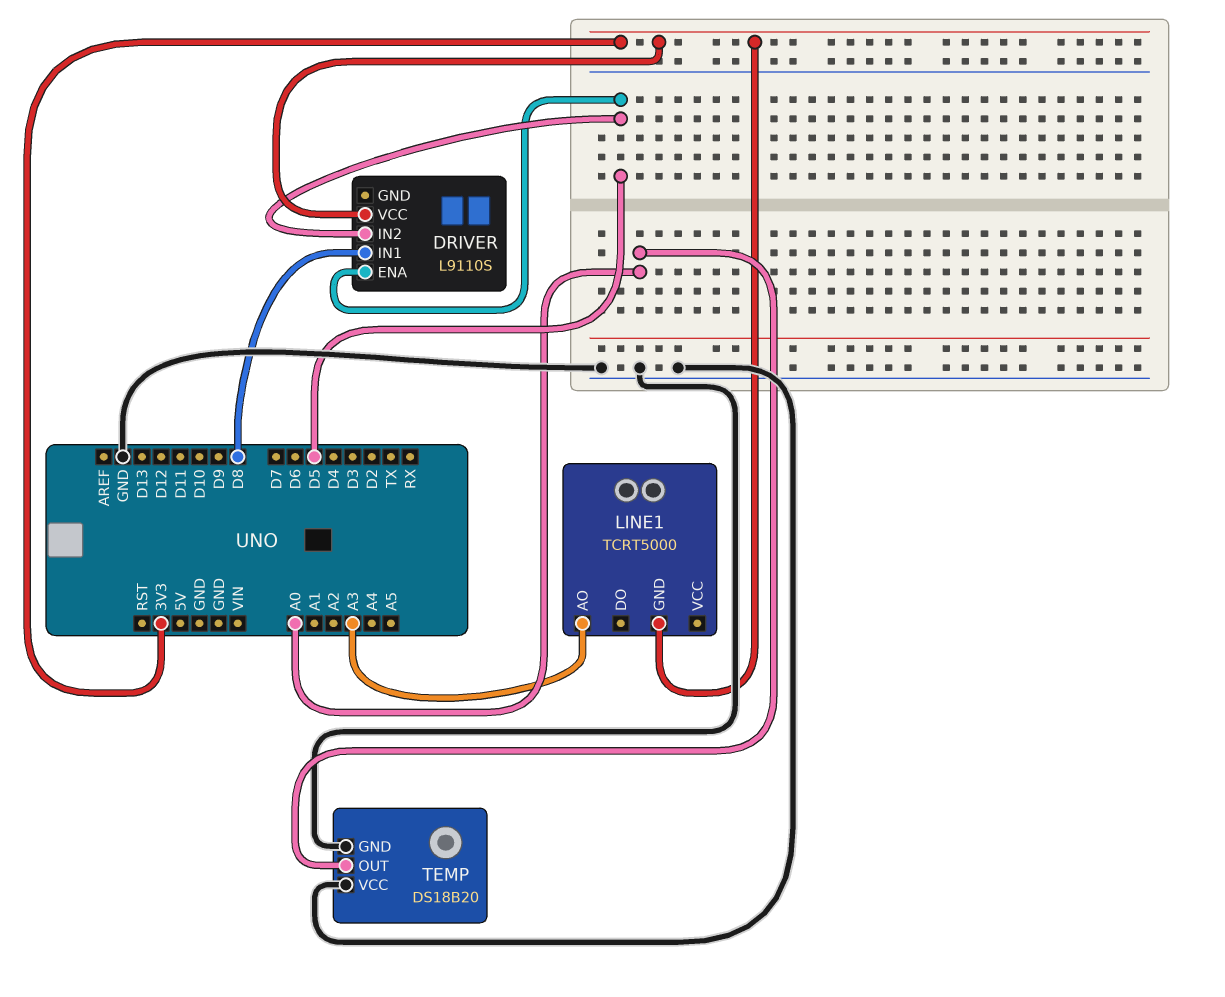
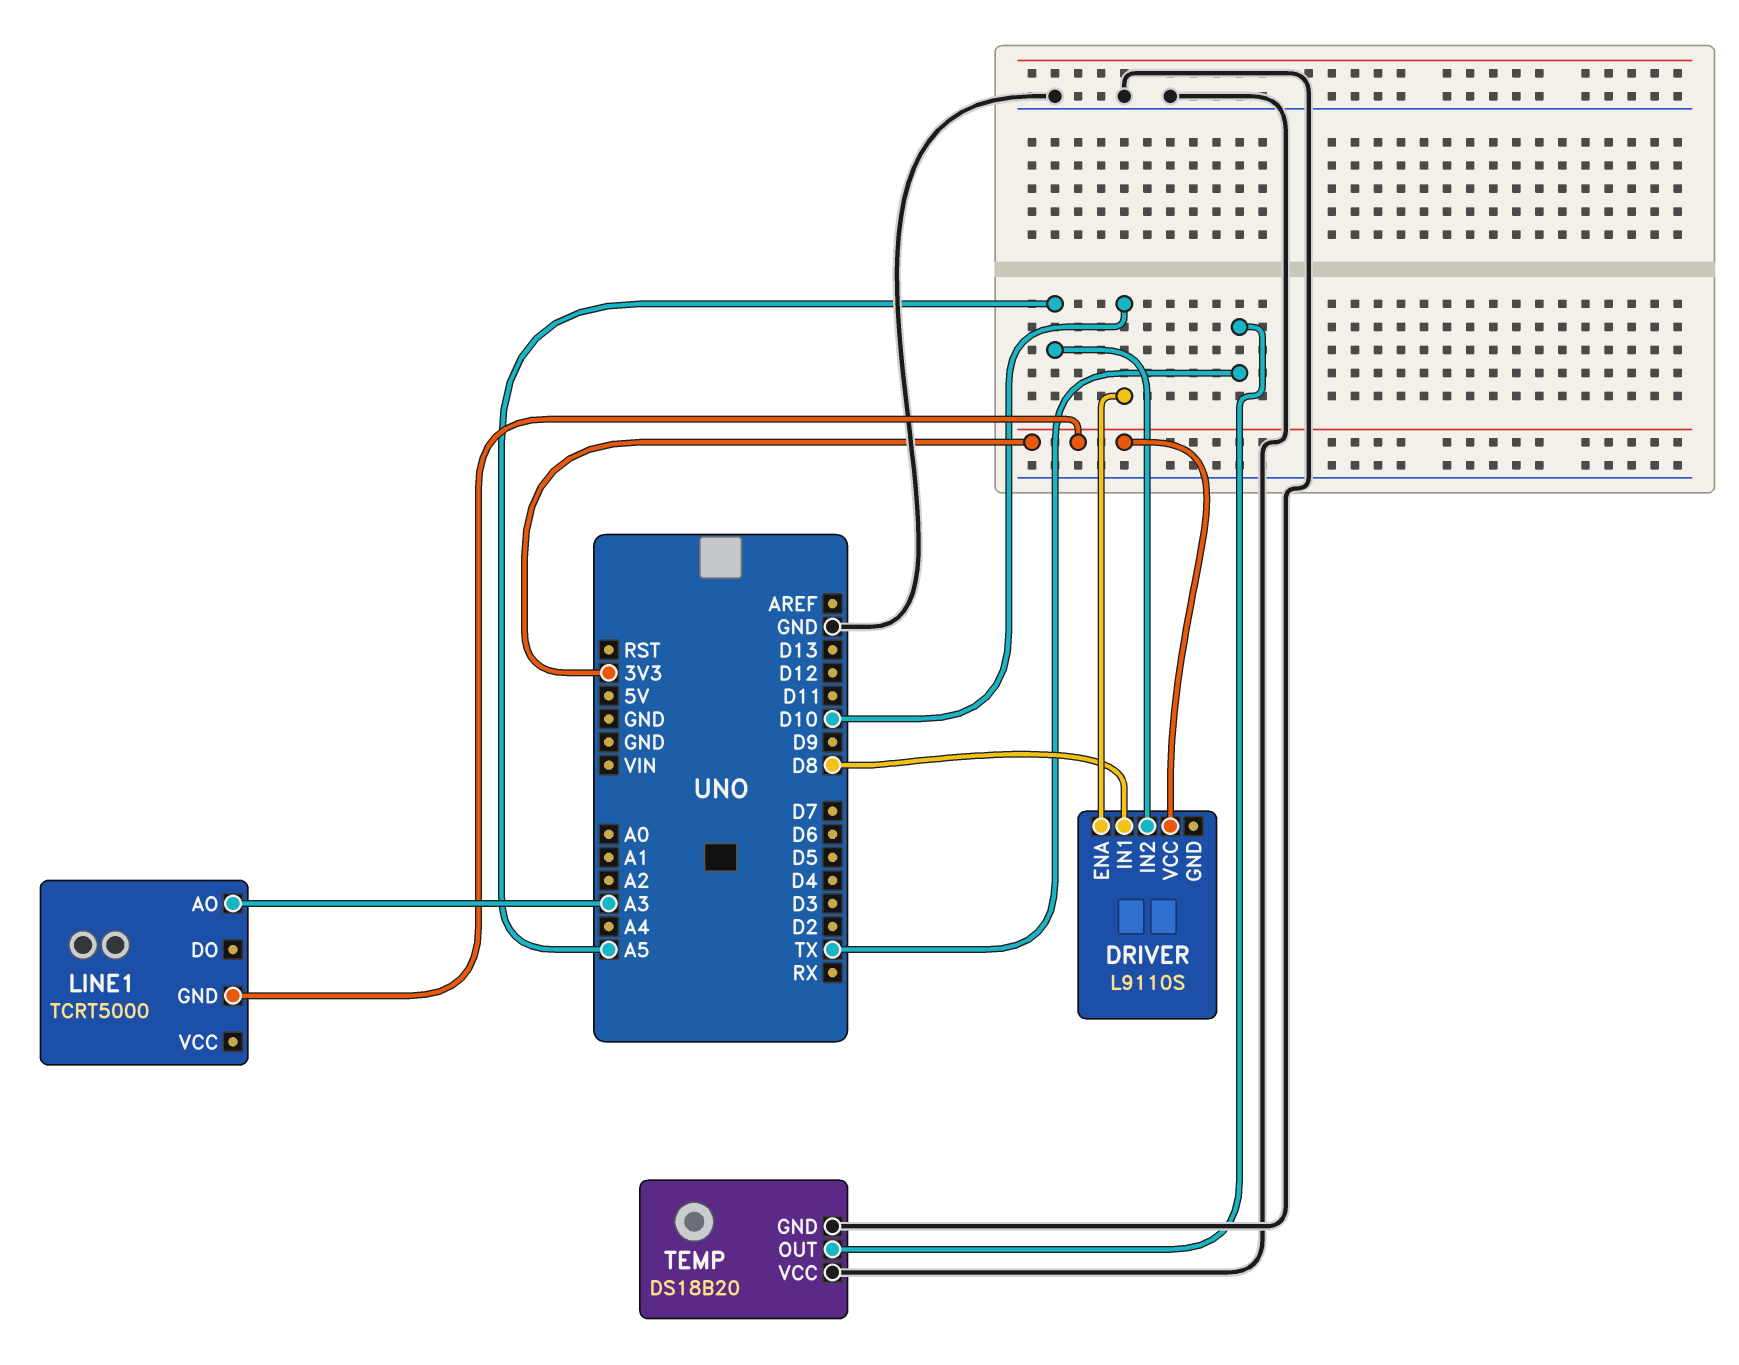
DRIVER pin ENA: D5 -> D10
DRIVER pin IN2: D5 -> A5
TEMP pin OUT: A0 -> TX

